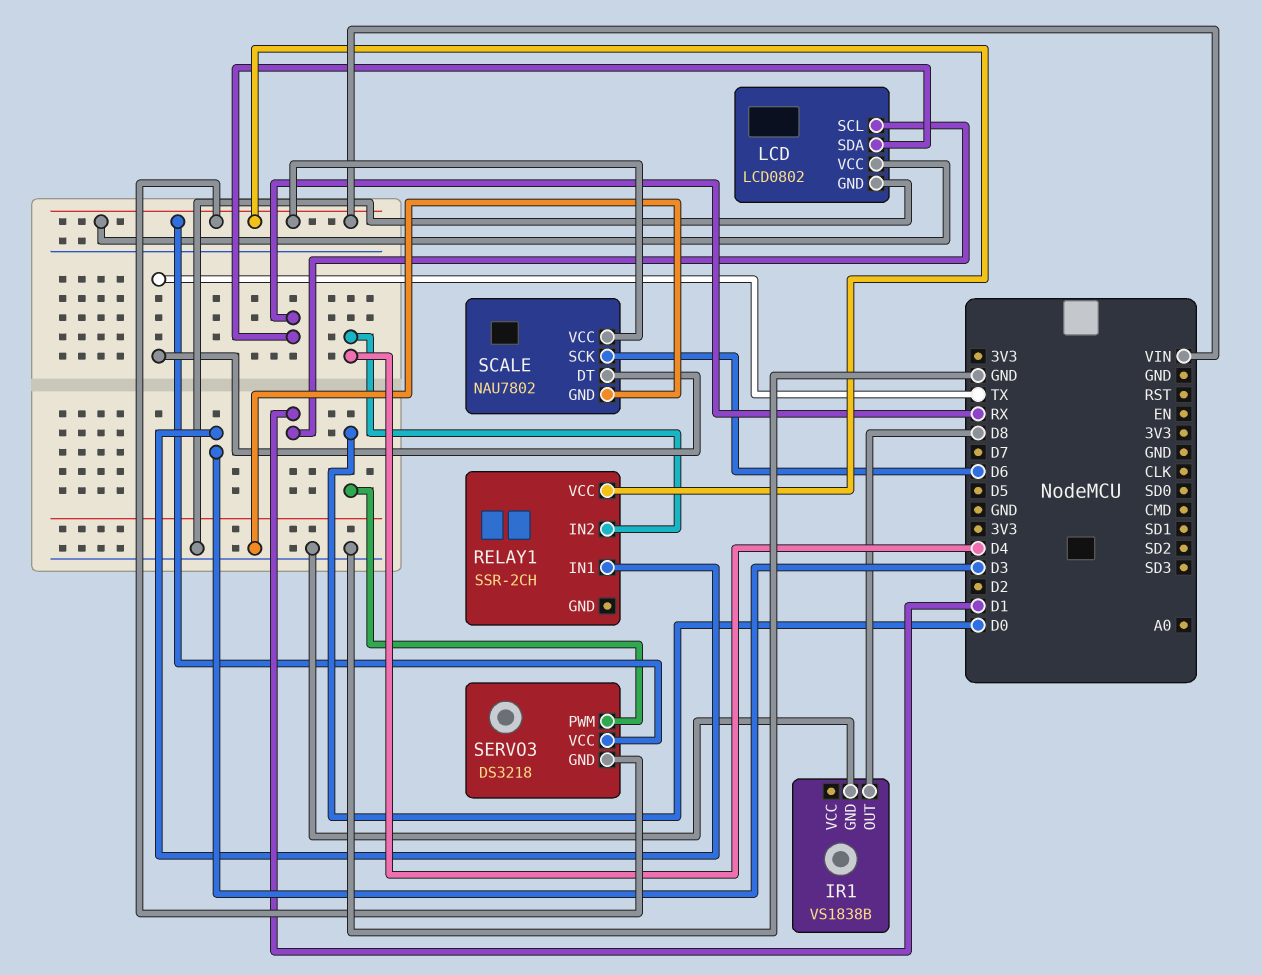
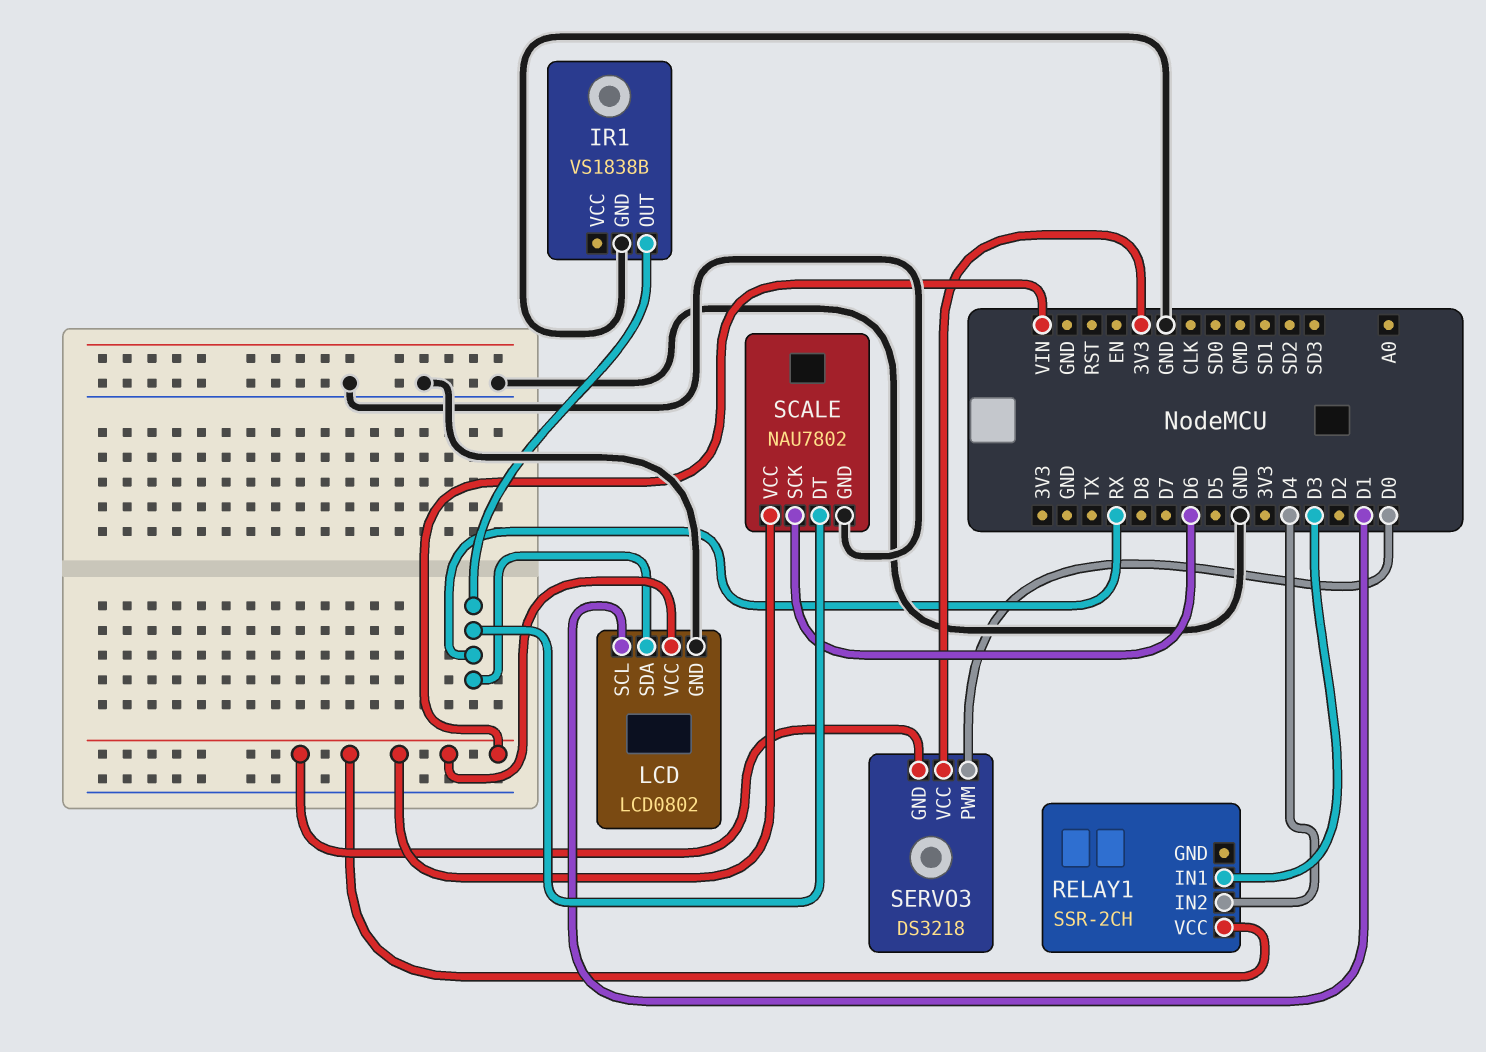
IR1 pin OUT: D8 -> RX
SCALE pin DT: TX -> RX
SERVO3 pin VCC: VIN -> 3V3

